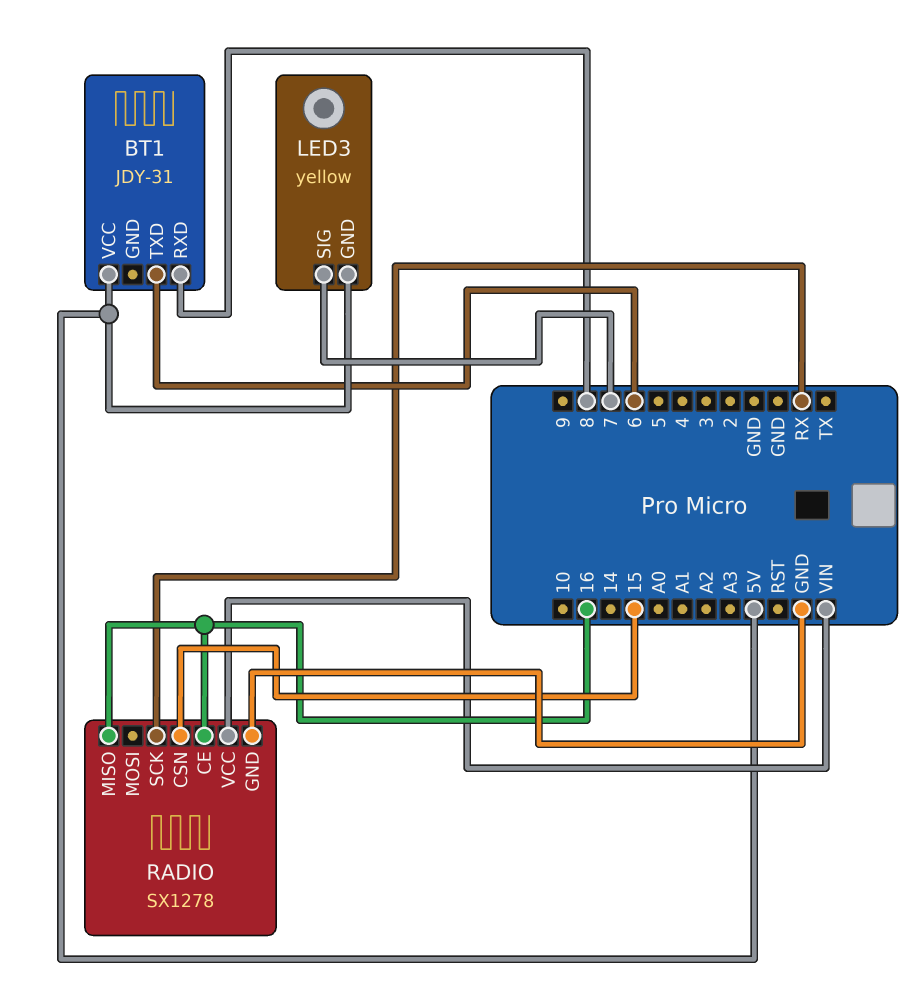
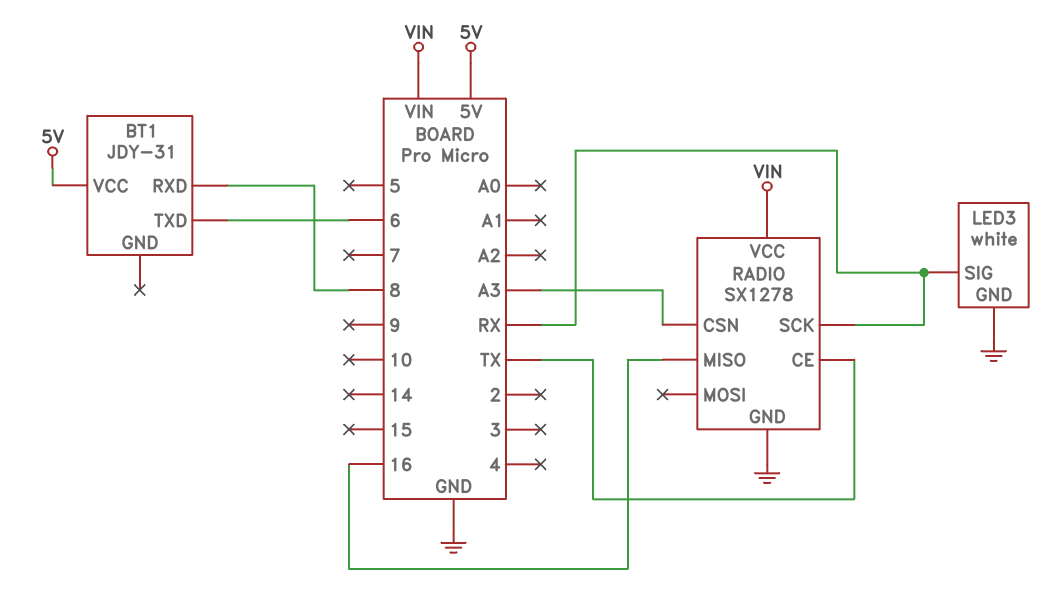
LED3: yellow -> white
LED3 pin GND: 5V -> GND
LED3 pin SIG: 7 -> RX
RADIO pin CE: 16 -> TX
RADIO pin CSN: 15 -> A3

